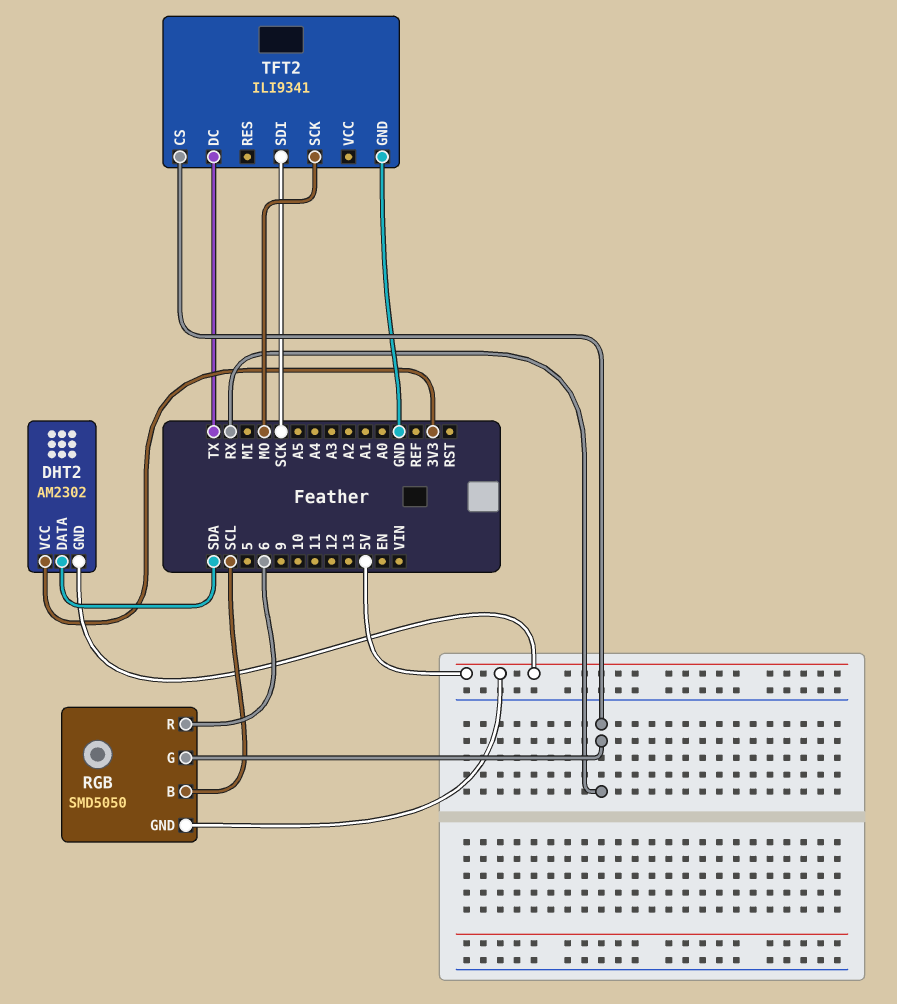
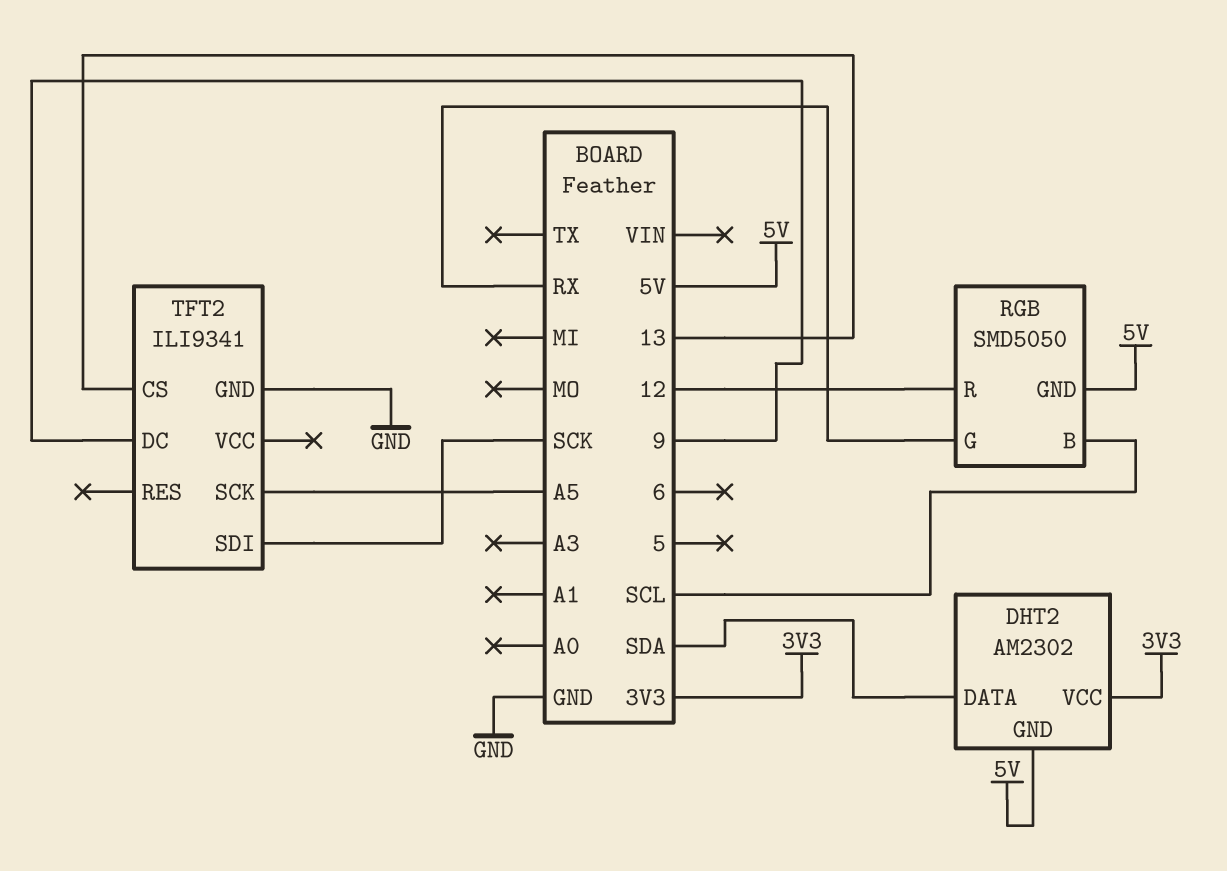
RGB pin R: 6 -> 12
TFT2 pin CS: RX -> 13
TFT2 pin DC: TX -> 9
TFT2 pin SCK: MO -> A5

